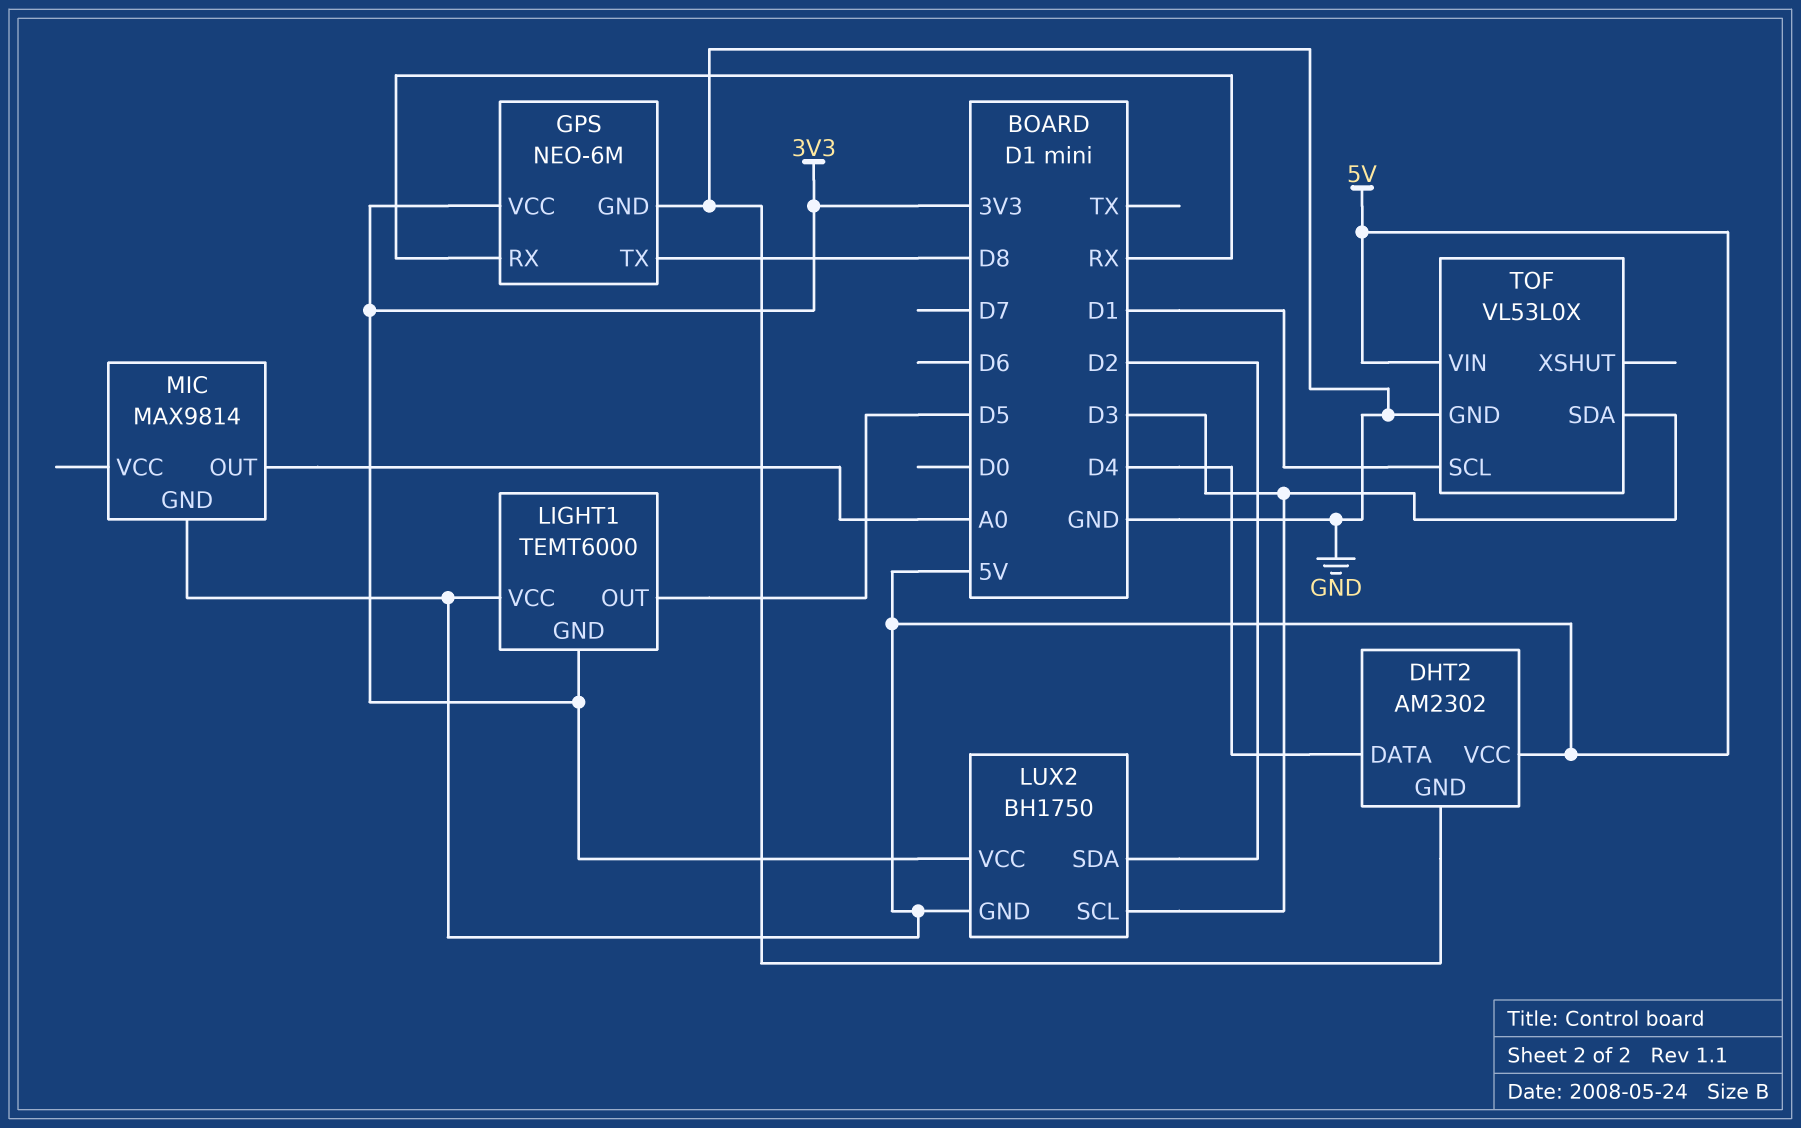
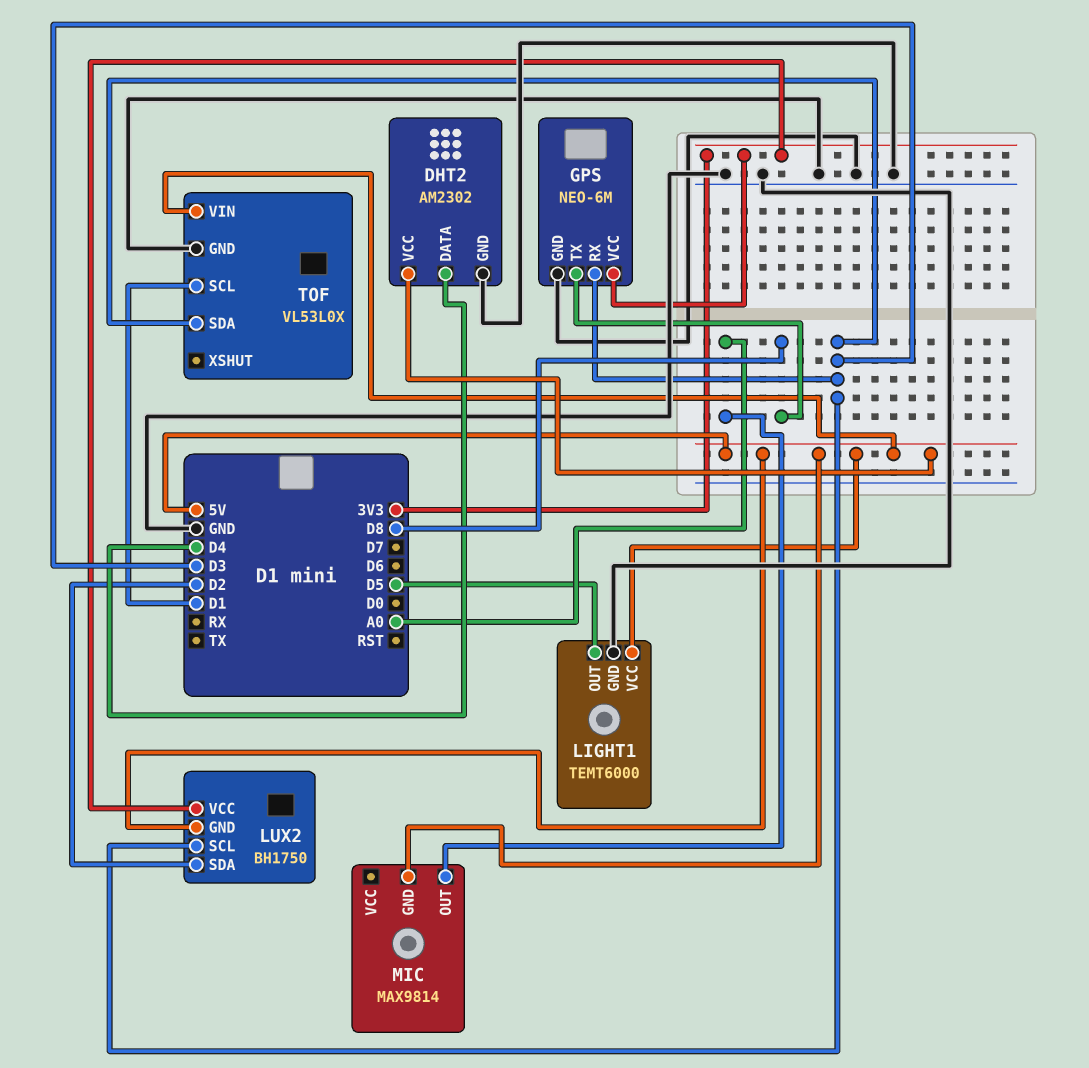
GPS pin RX: RX -> D3
LIGHT1 pin GND: 3V3 -> GND

